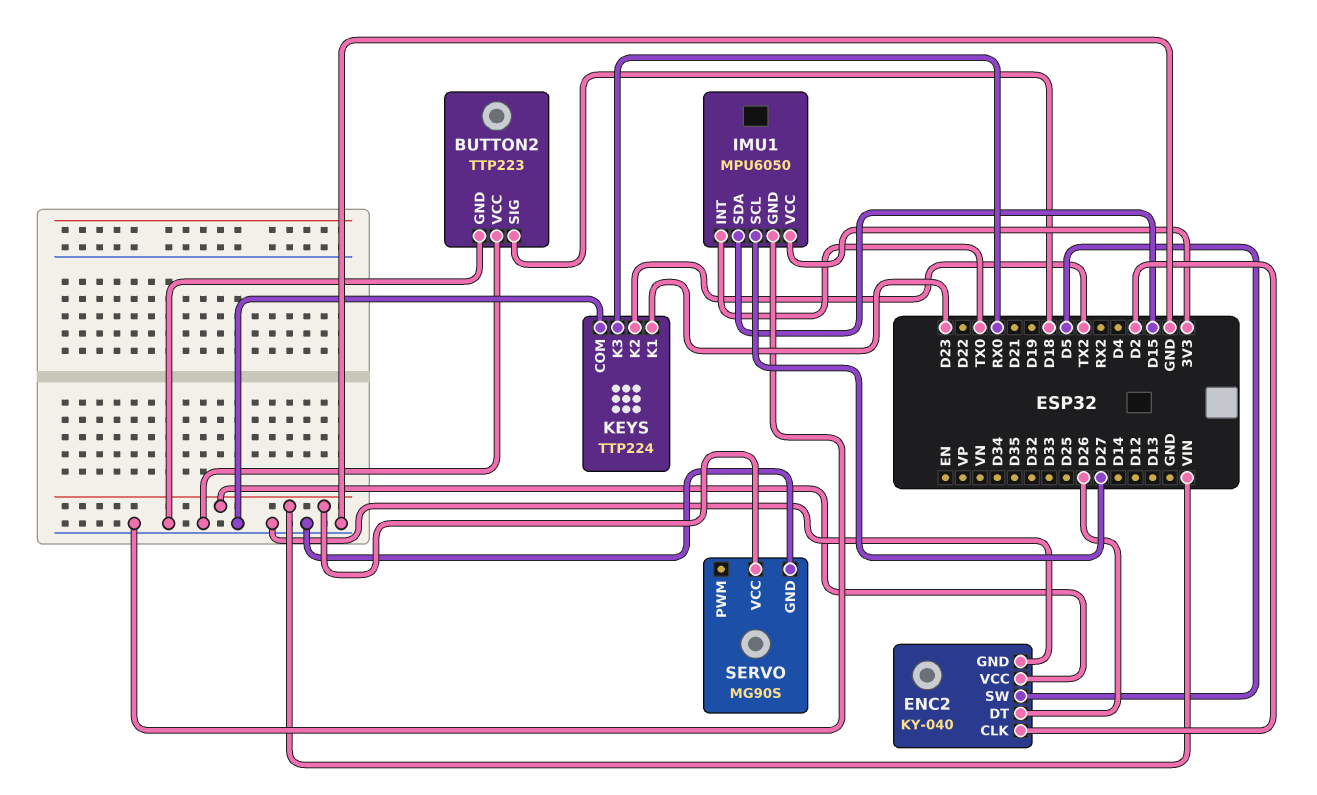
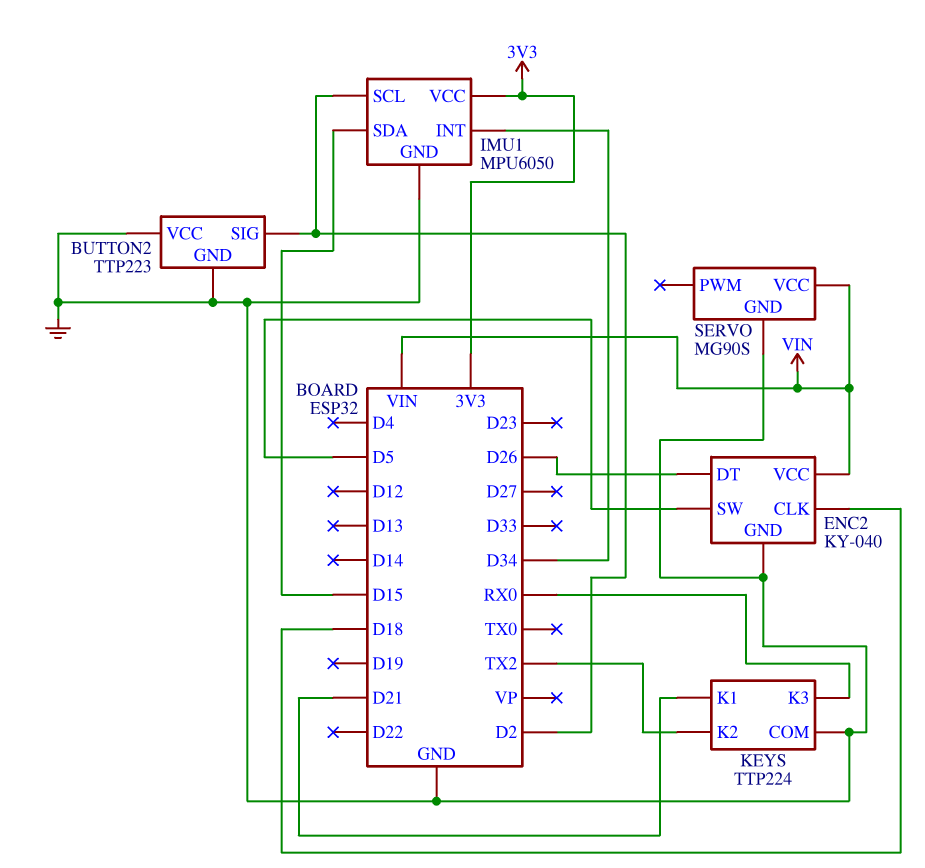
BUTTON2 pin SIG: D18 -> D2
ENC2 pin CLK: D2 -> D18
IMU1 pin INT: TX0 -> D34
IMU1 pin SCL: D27 -> D2
KEYS pin K1: D23 -> D21

